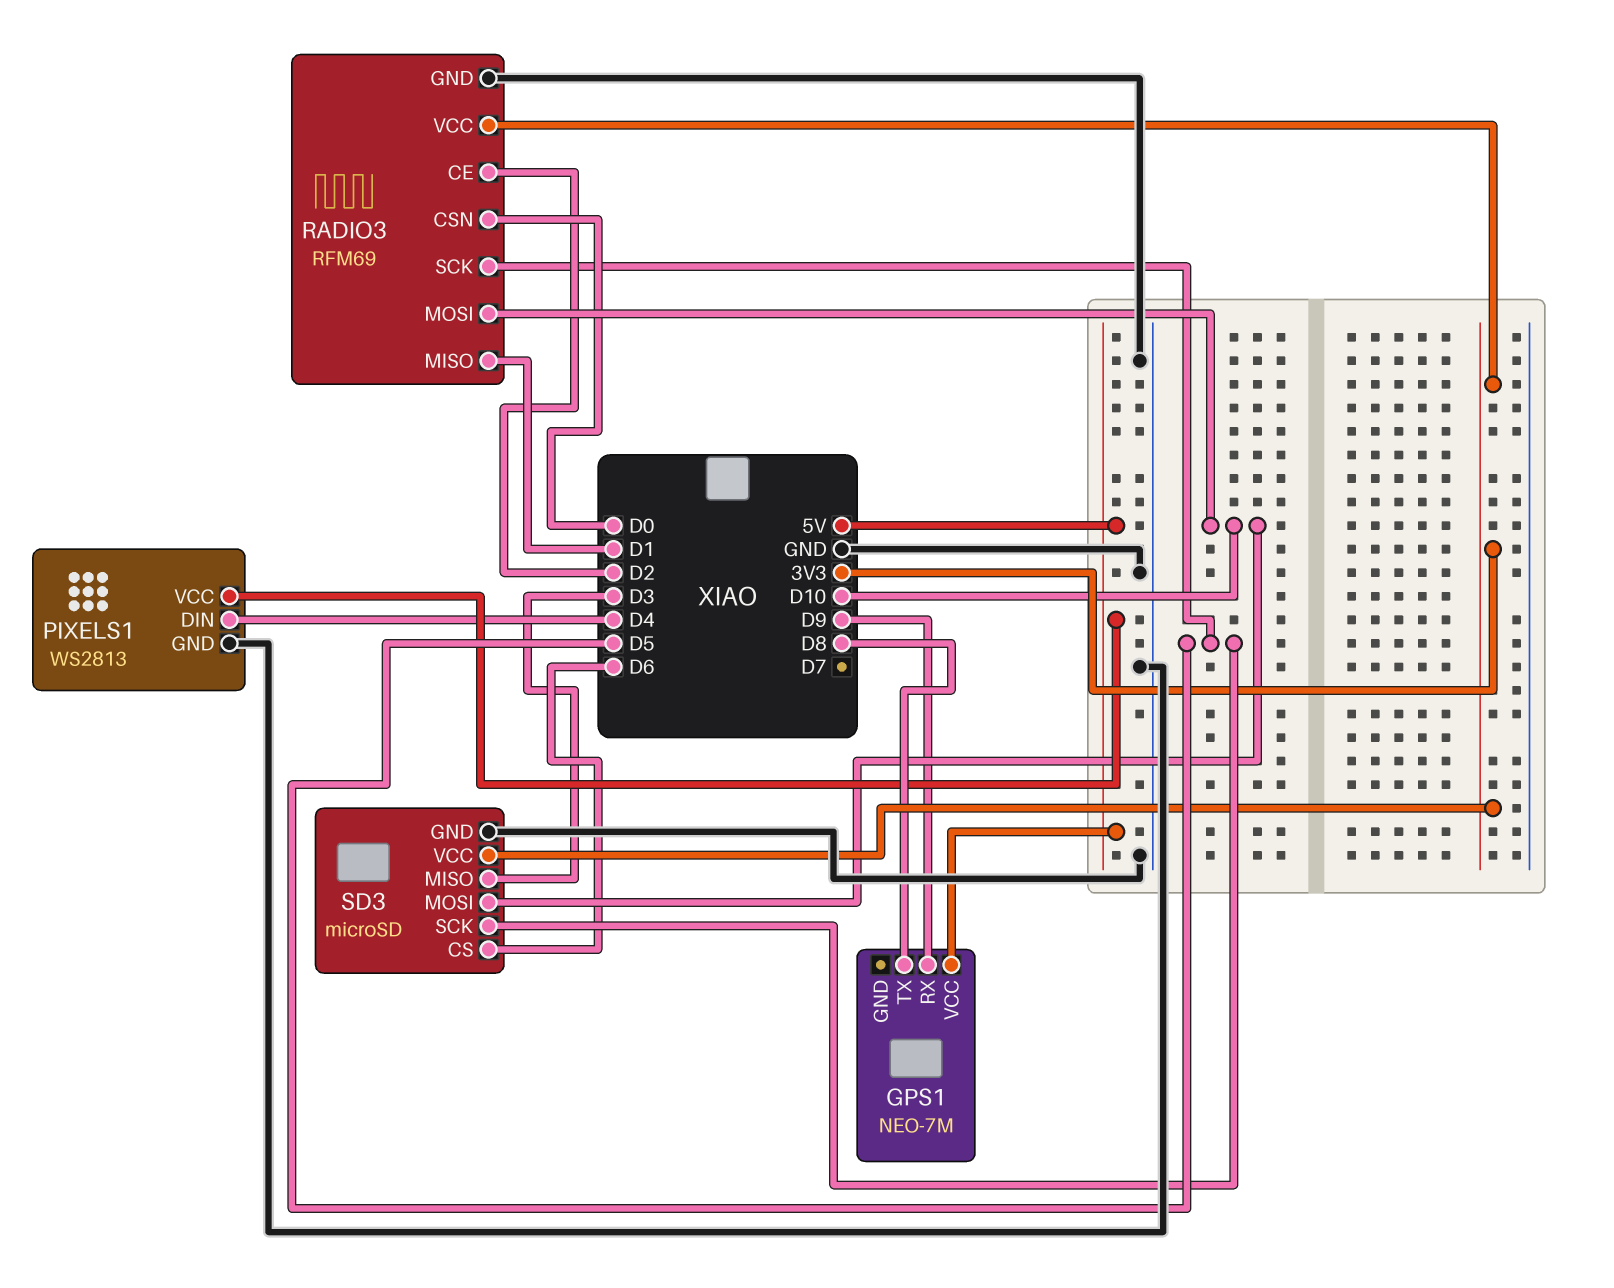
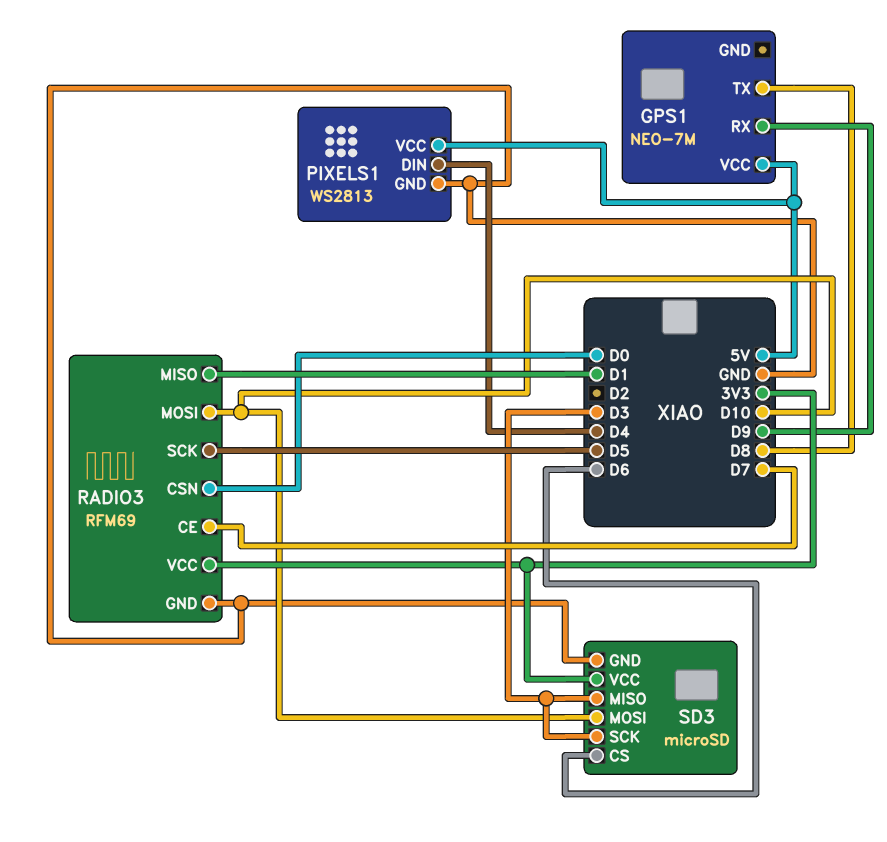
RADIO3 pin CE: D2 -> D7
SD3 pin SCK: D5 -> D3

